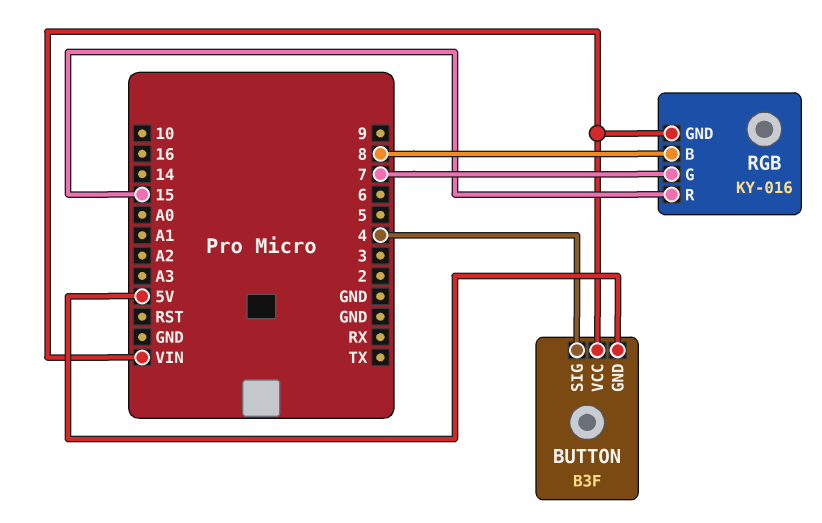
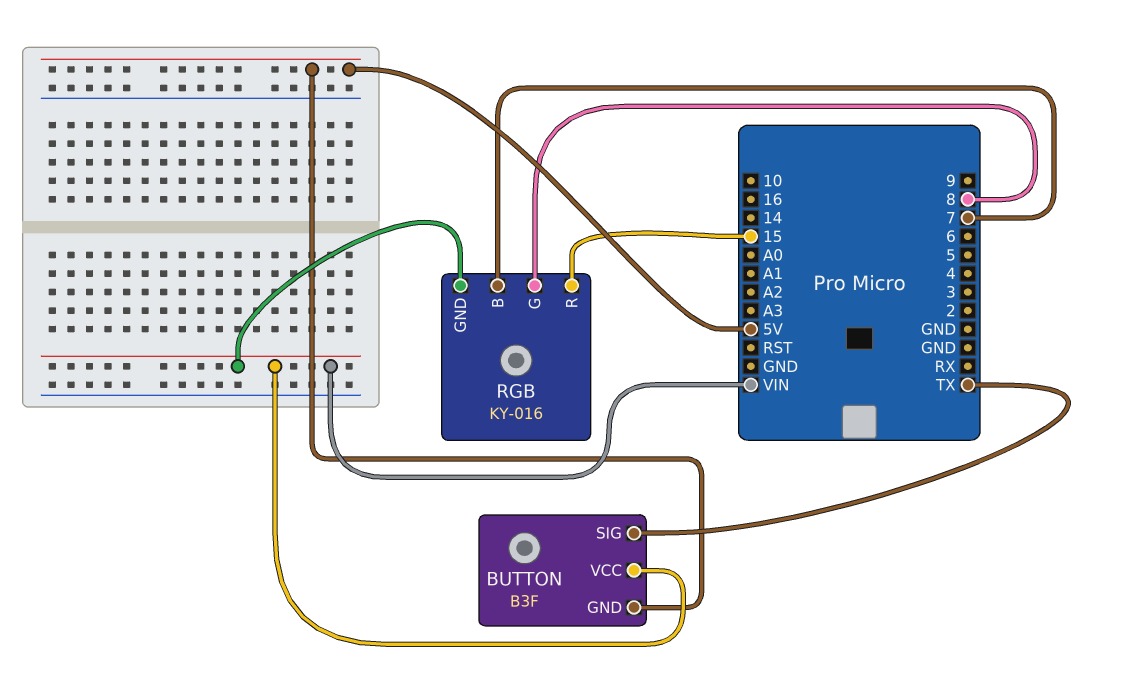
BUTTON pin SIG: 4 -> TX
RGB pin B: 8 -> 7
RGB pin G: 7 -> 8

